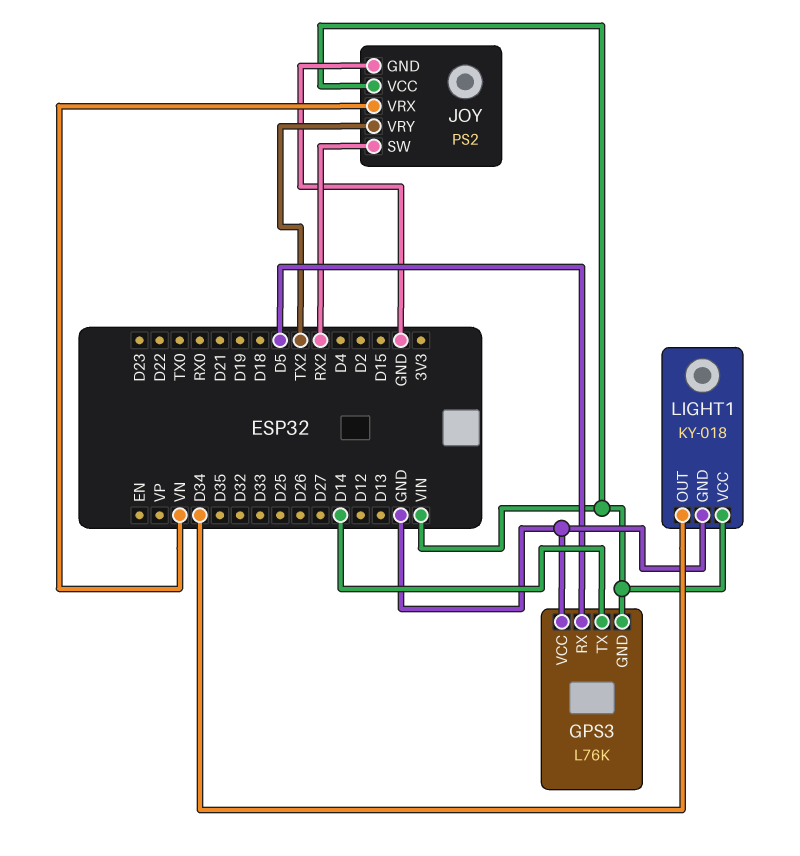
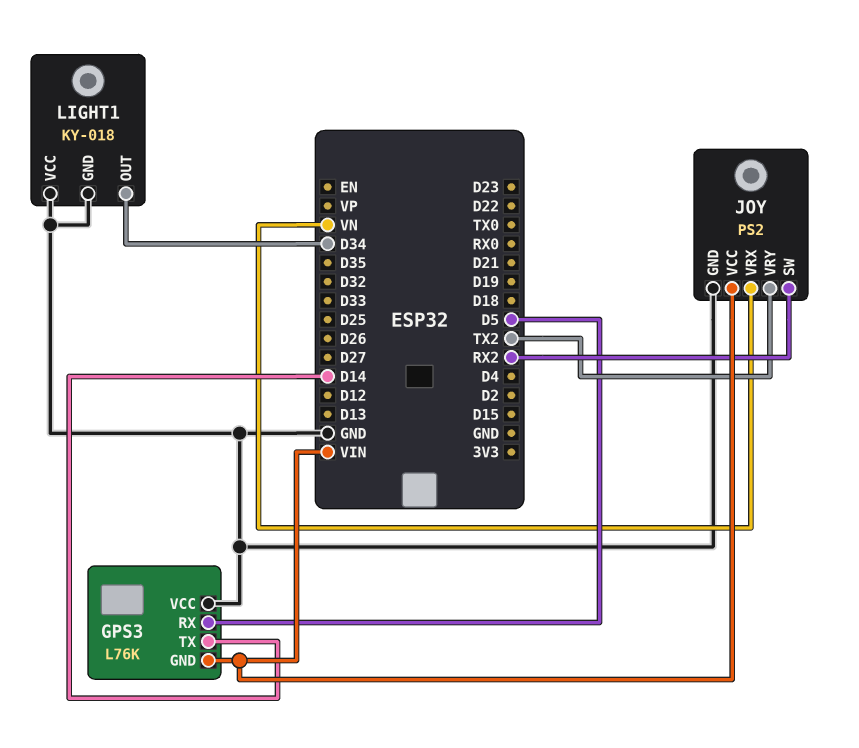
LIGHT1 pin VCC: VIN -> GND

